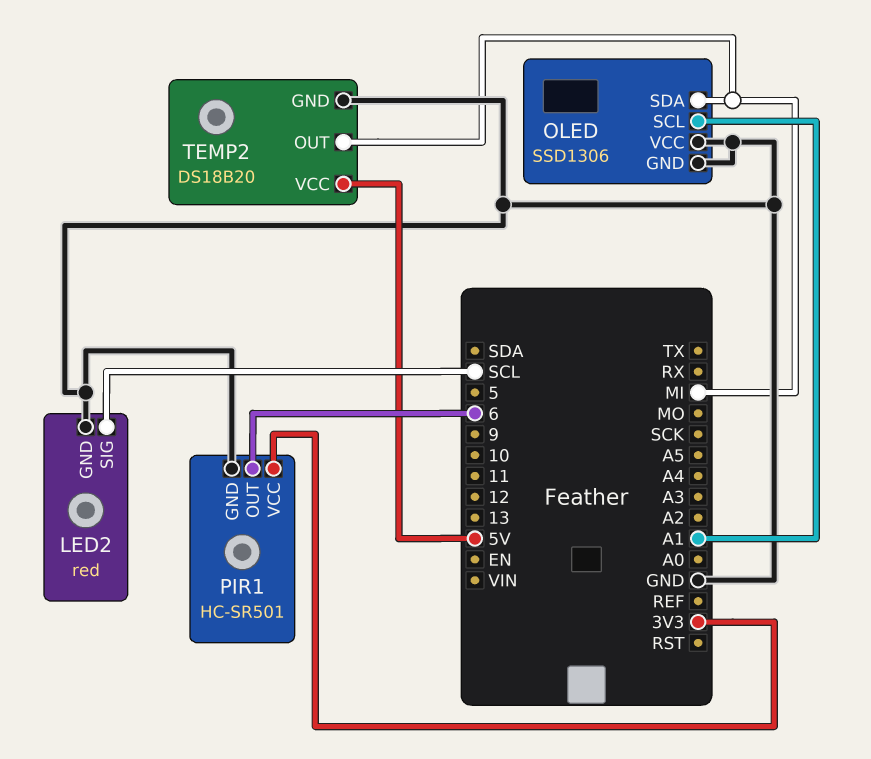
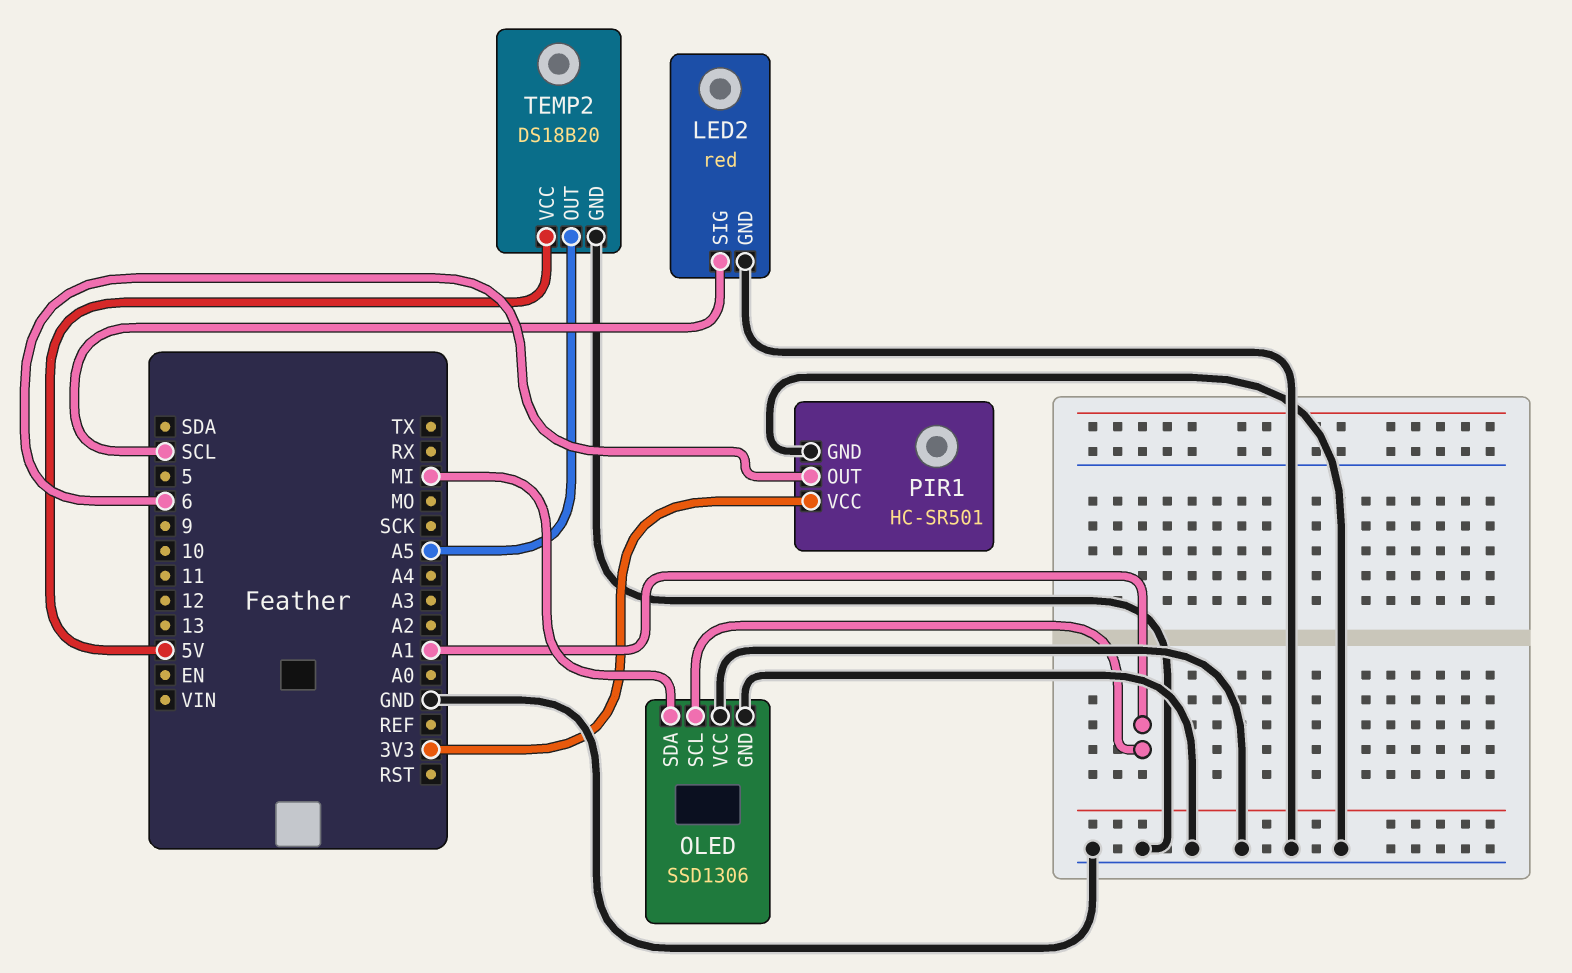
TEMP2 pin OUT: MI -> A5

